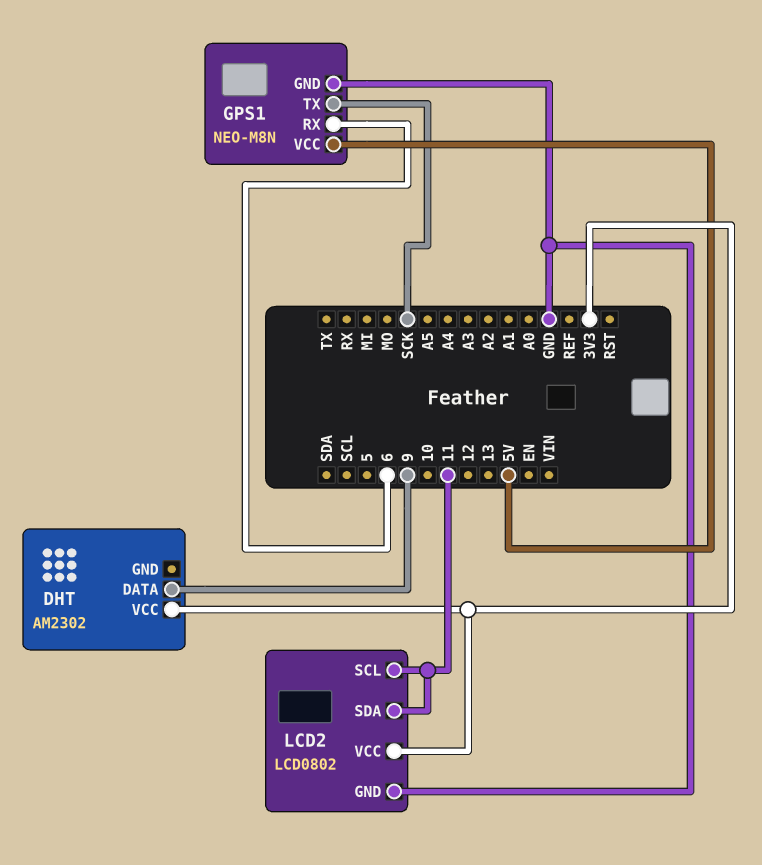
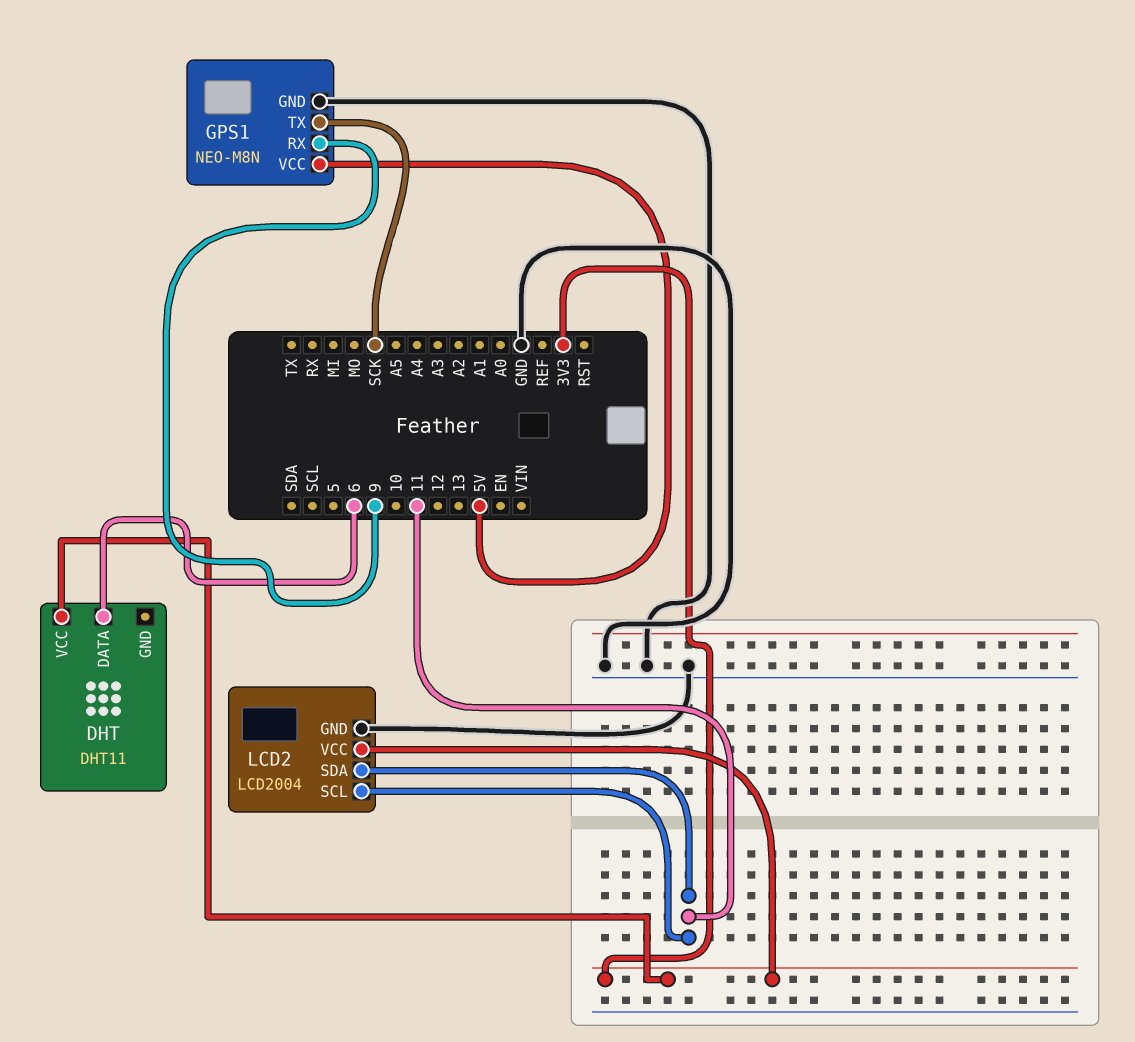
DHT: AM2302 -> DHT11
DHT pin DATA: 9 -> 6
GPS1 pin RX: 6 -> 9
LCD2: LCD0802 -> LCD2004

